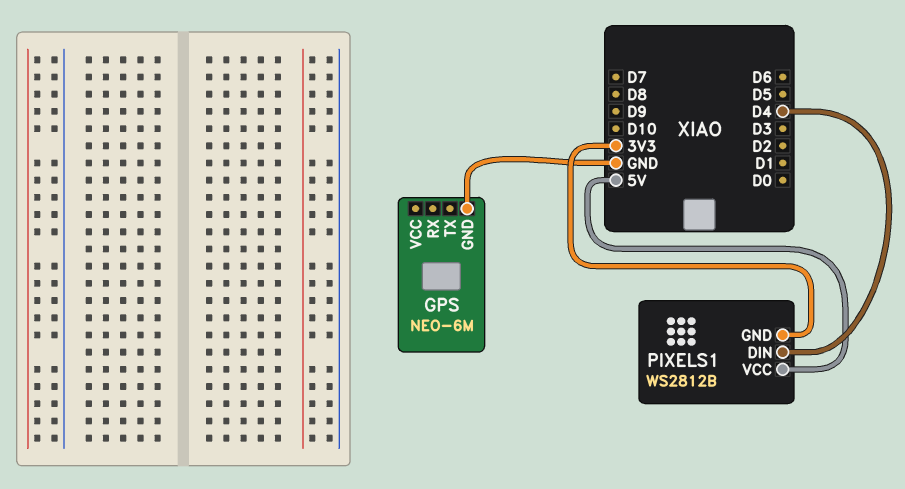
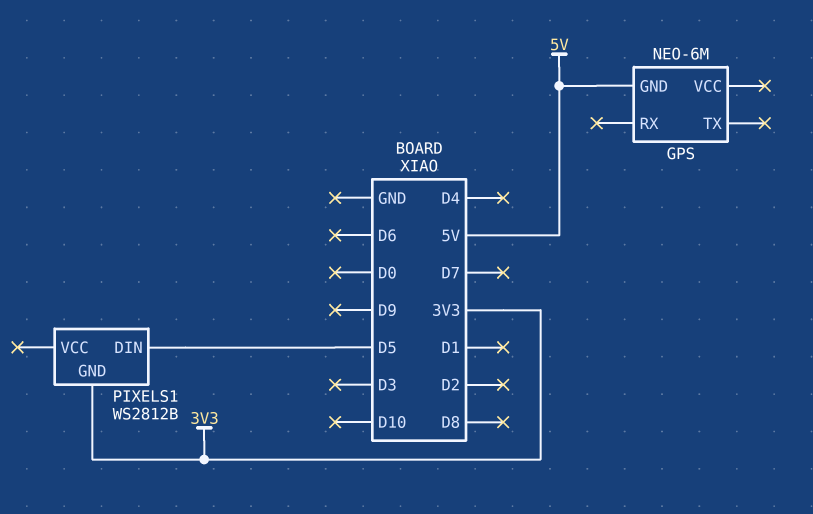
GPS pin GND: GND -> 5V
PIXELS1 pin DIN: D4 -> D5
PIXELS1 pin VCC: 5V -> none

